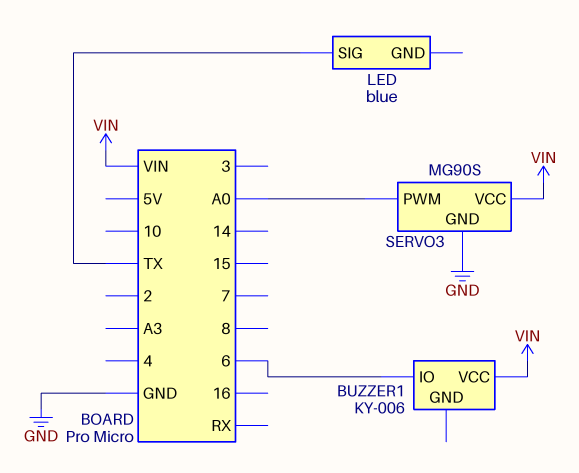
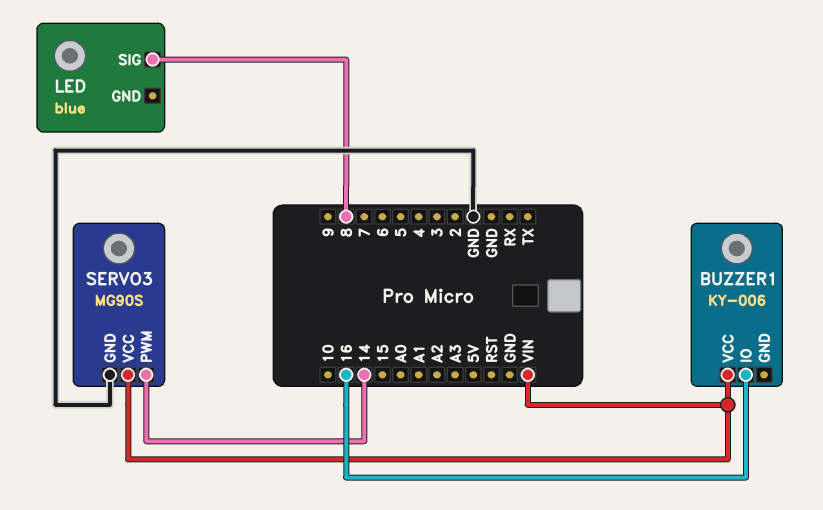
BUZZER1 pin IO: 6 -> 16
LED pin SIG: TX -> 8
SERVO3 pin PWM: A0 -> 14

